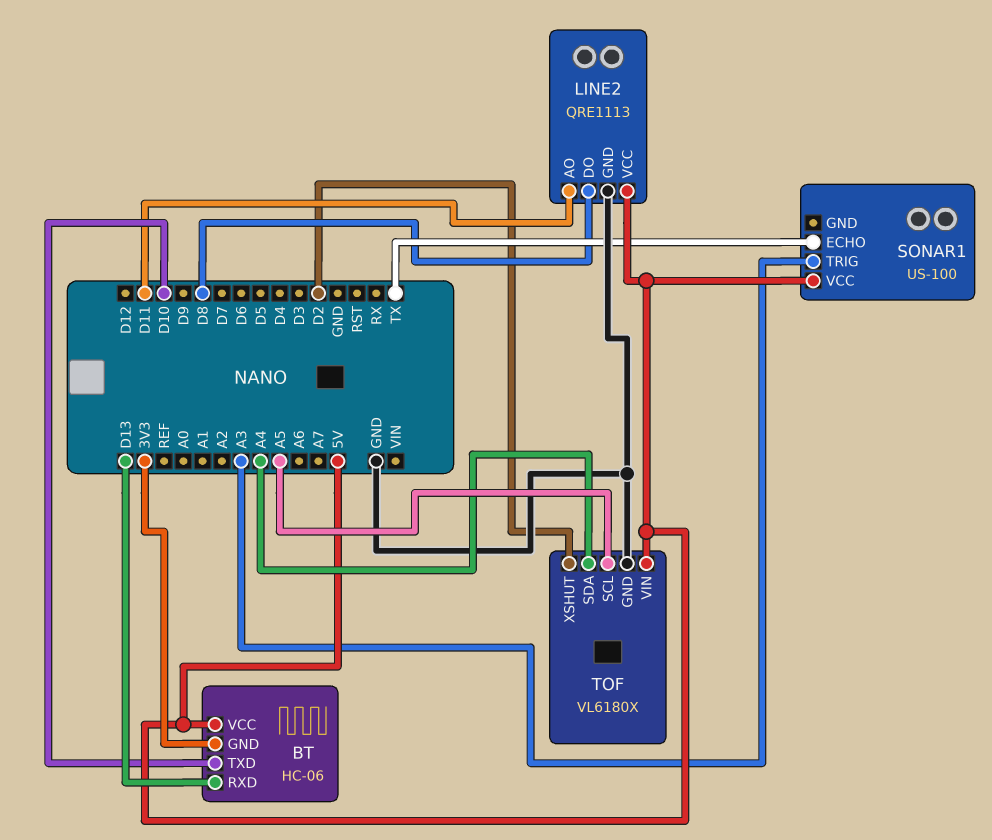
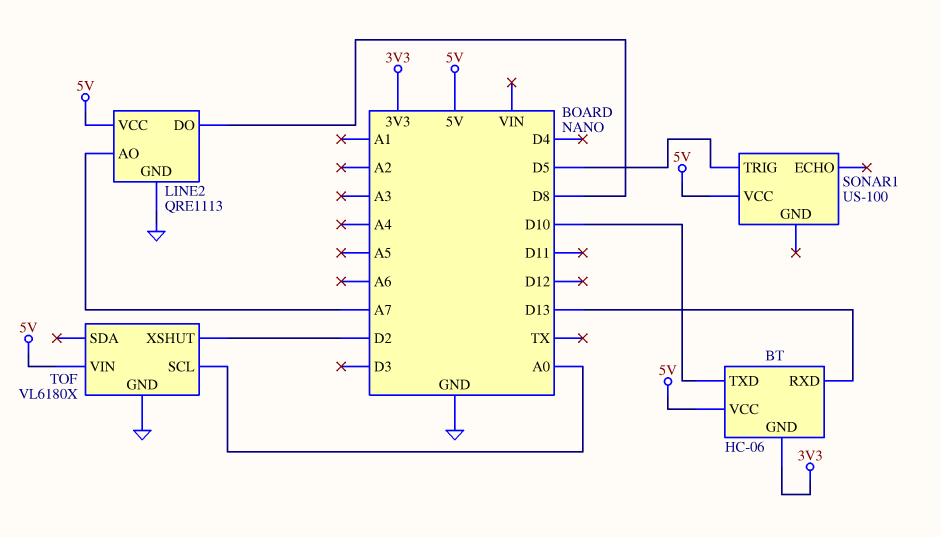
LINE2 pin AO: D11 -> A7
SONAR1 pin ECHO: TX -> none
SONAR1 pin TRIG: A3 -> D5
TOF pin SCL: A5 -> A0
TOF pin SDA: A4 -> none

